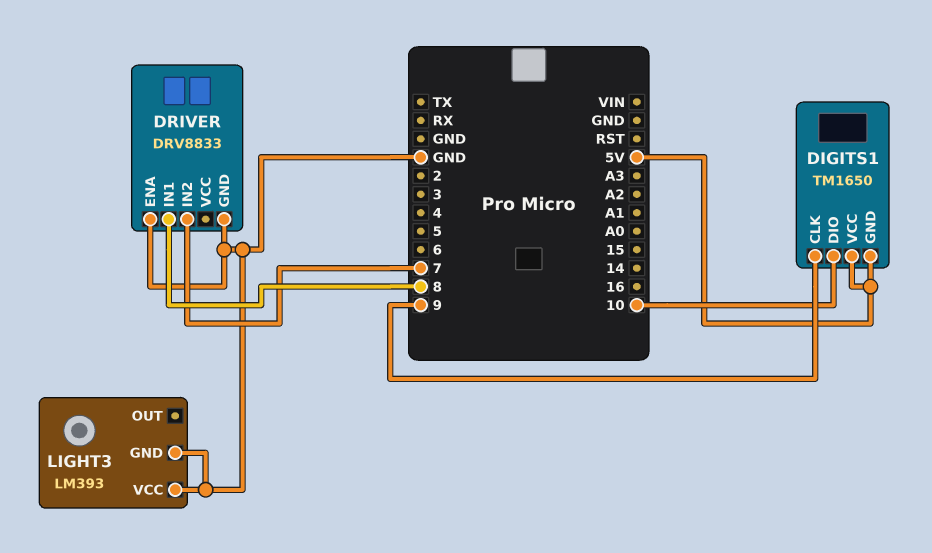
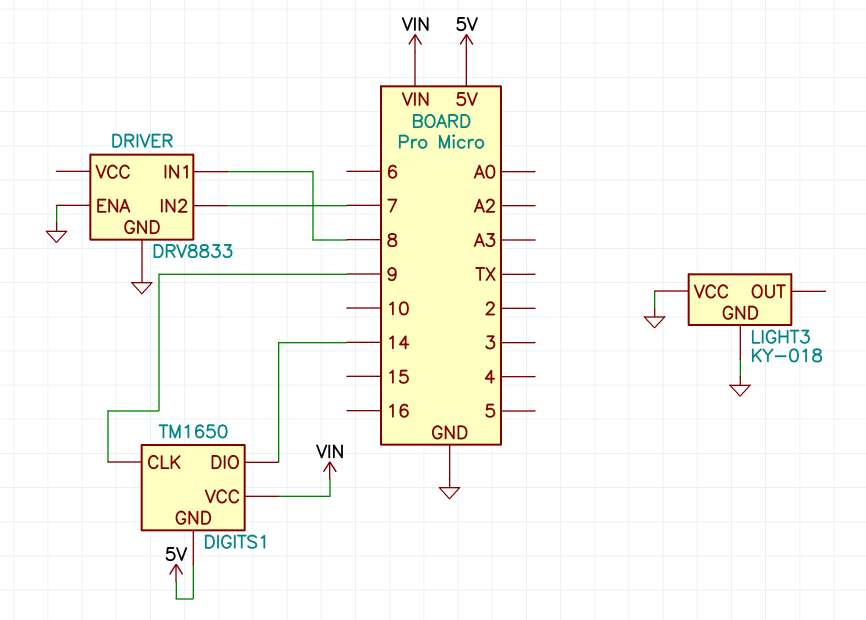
DIGITS1 pin DIO: 10 -> 14
DIGITS1 pin VCC: 5V -> VIN
LIGHT3: LM393 -> KY-018

